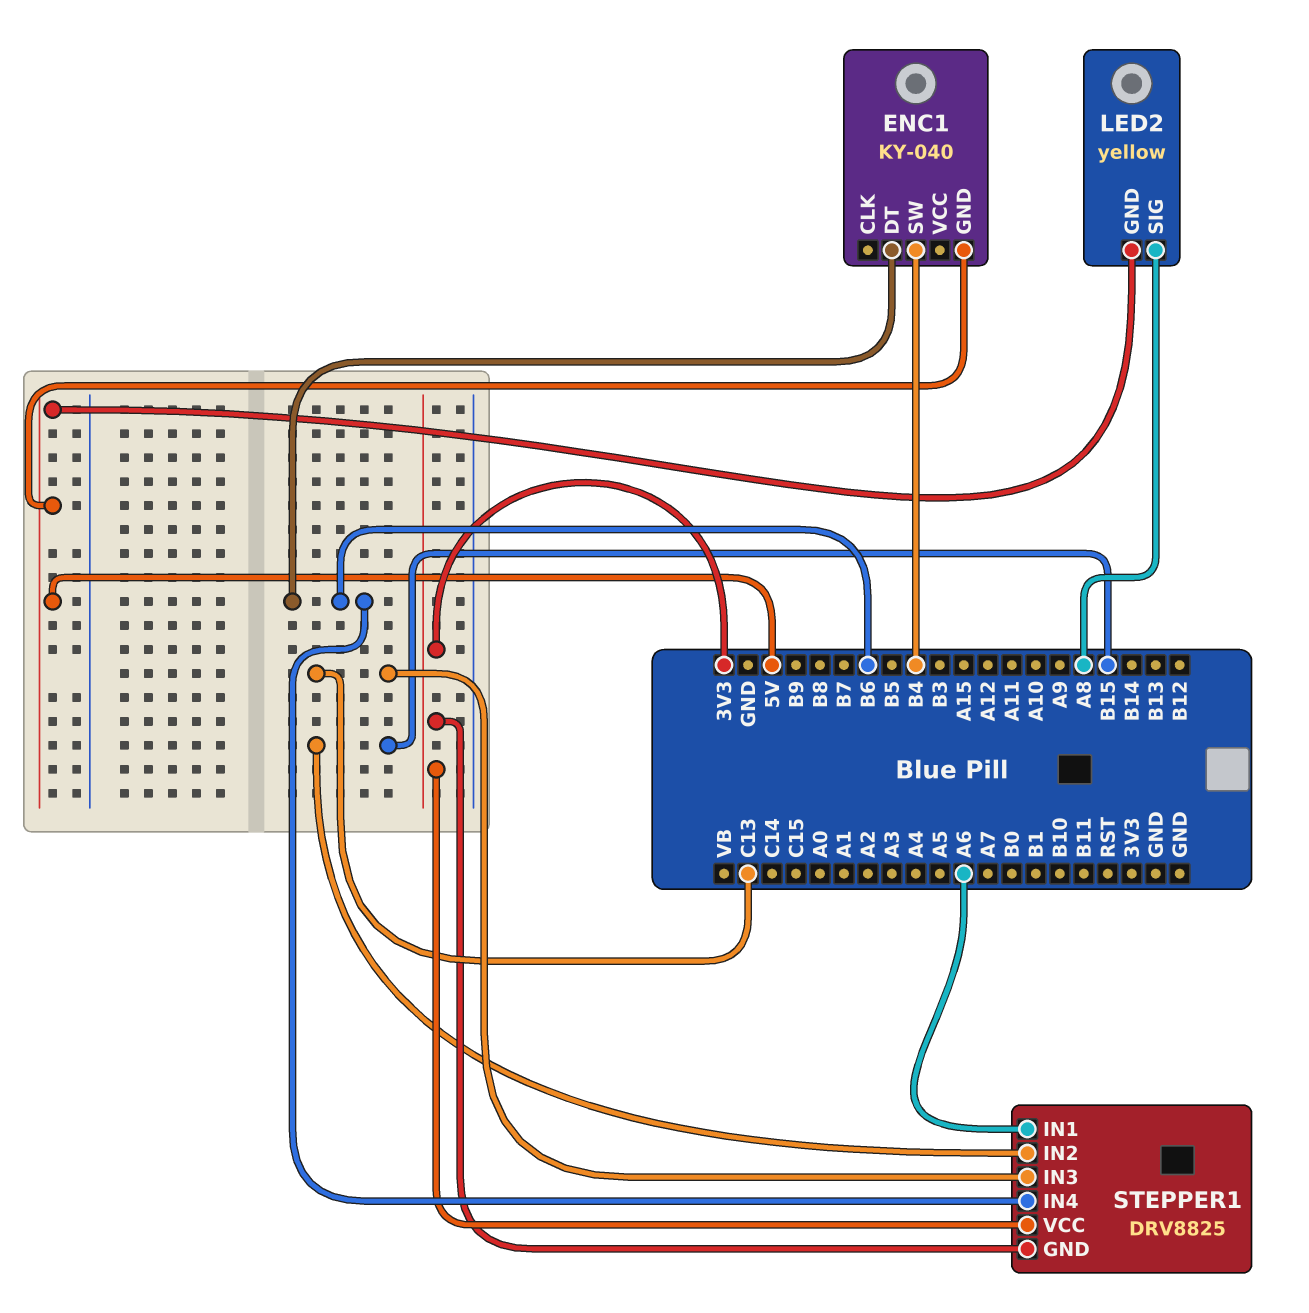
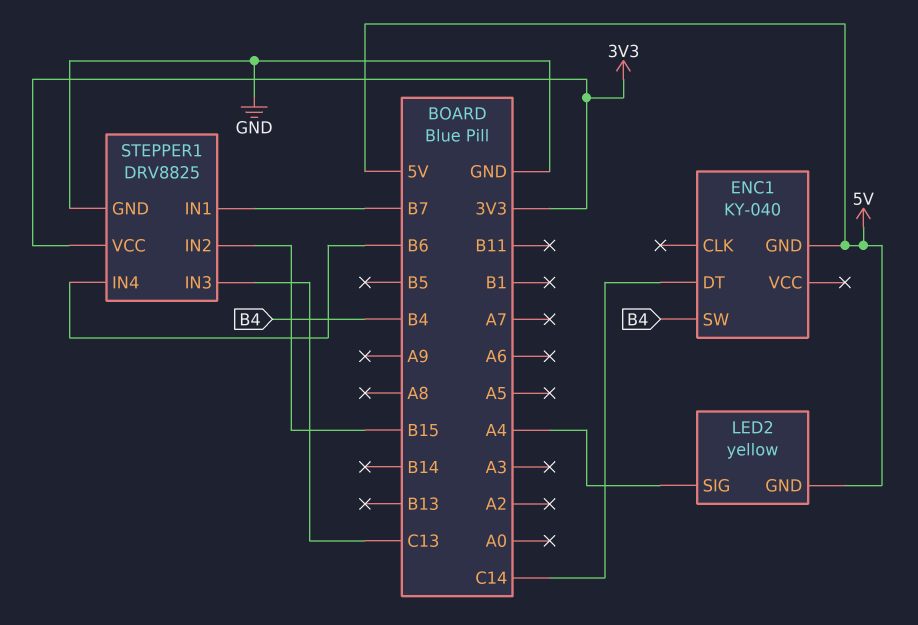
ENC1 pin DT: B6 -> C14
LED2 pin SIG: A8 -> A4
STEPPER1 pin GND: 3V3 -> GND
STEPPER1 pin IN1: A6 -> B7

